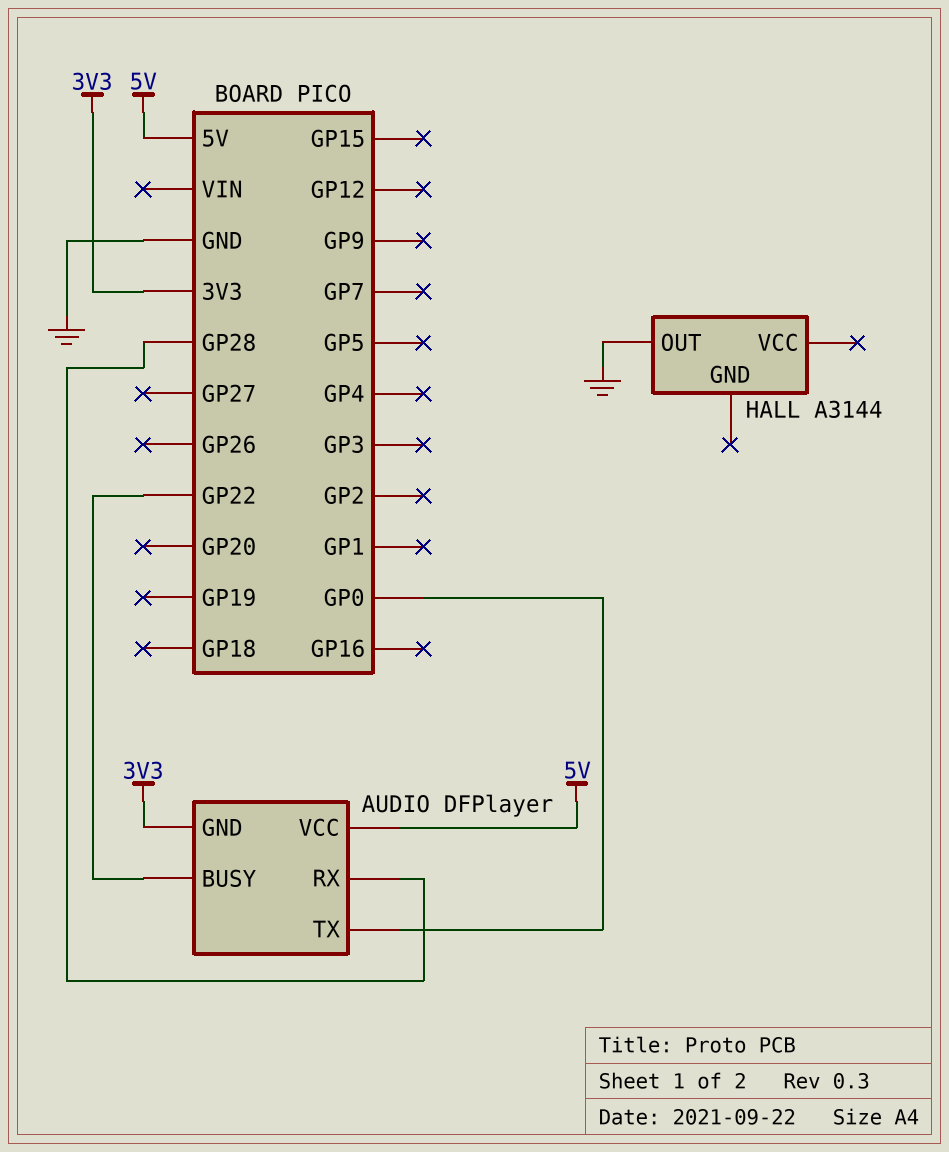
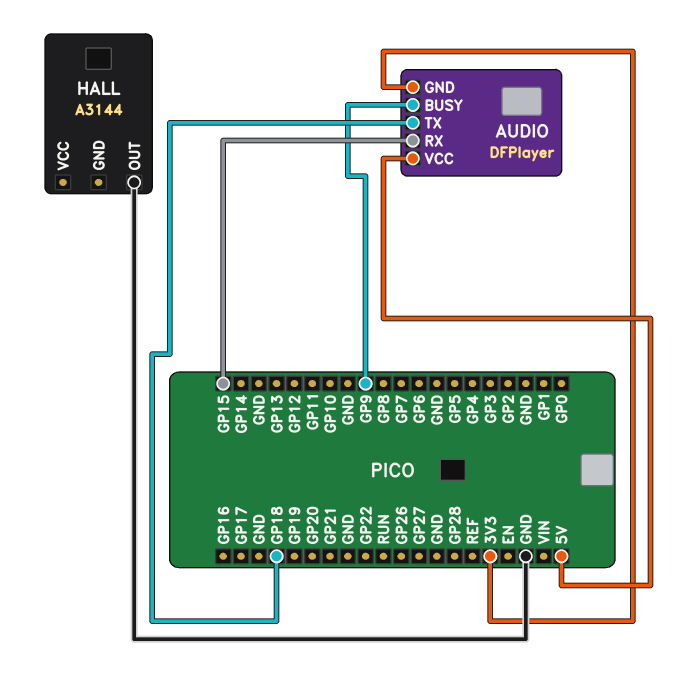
AUDIO pin BUSY: GP22 -> GP9
AUDIO pin RX: GP28 -> GP15
AUDIO pin TX: GP0 -> GP18

